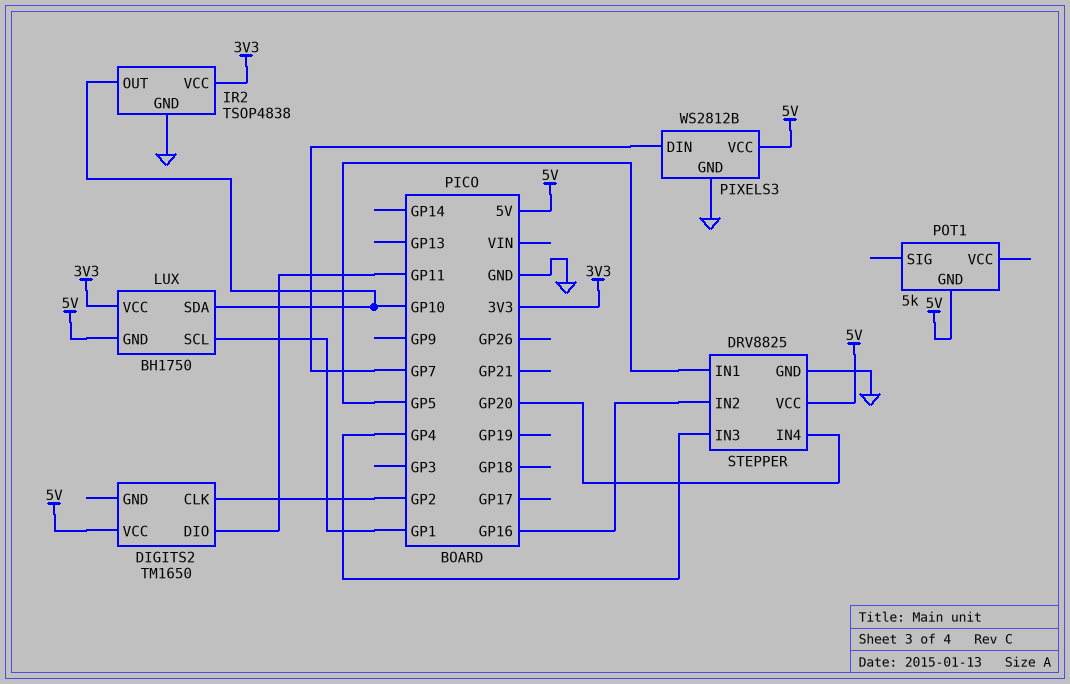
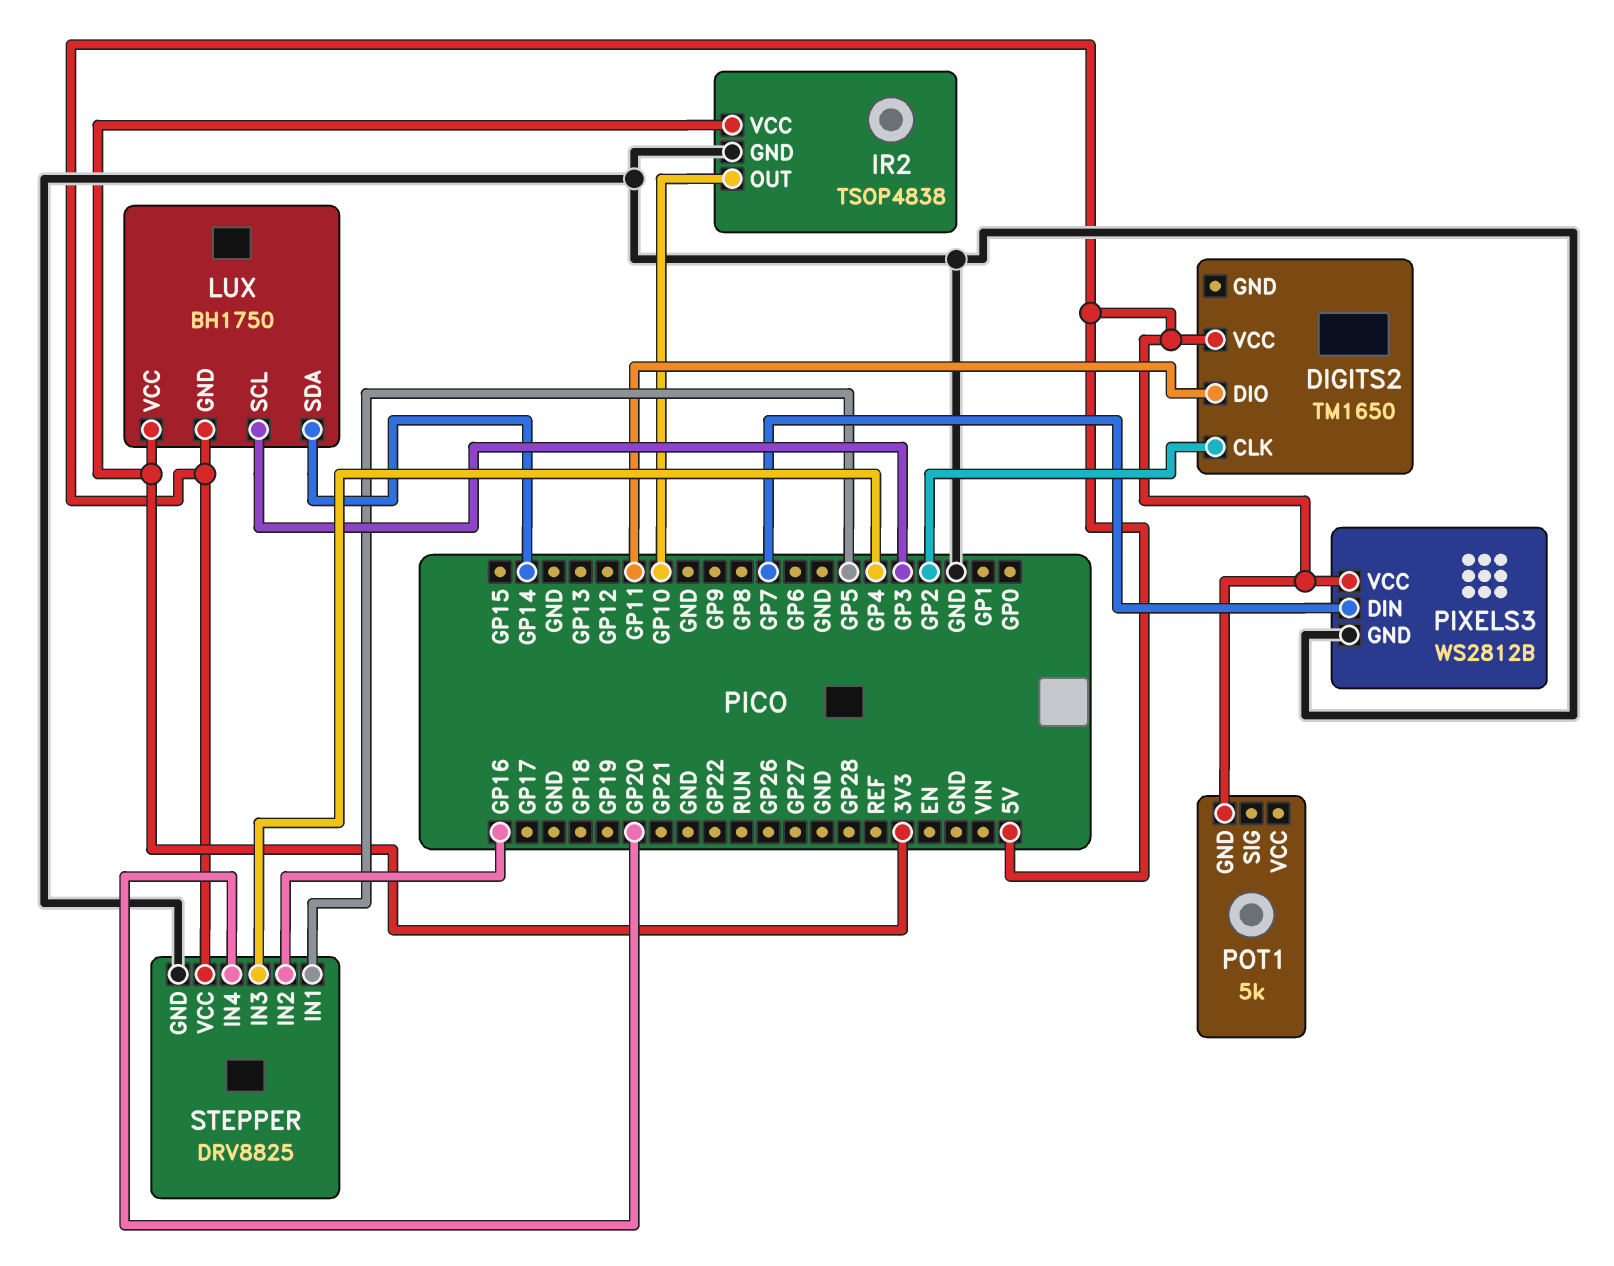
LUX pin SCL: GP1 -> GP3
LUX pin SDA: GP10 -> GP14

